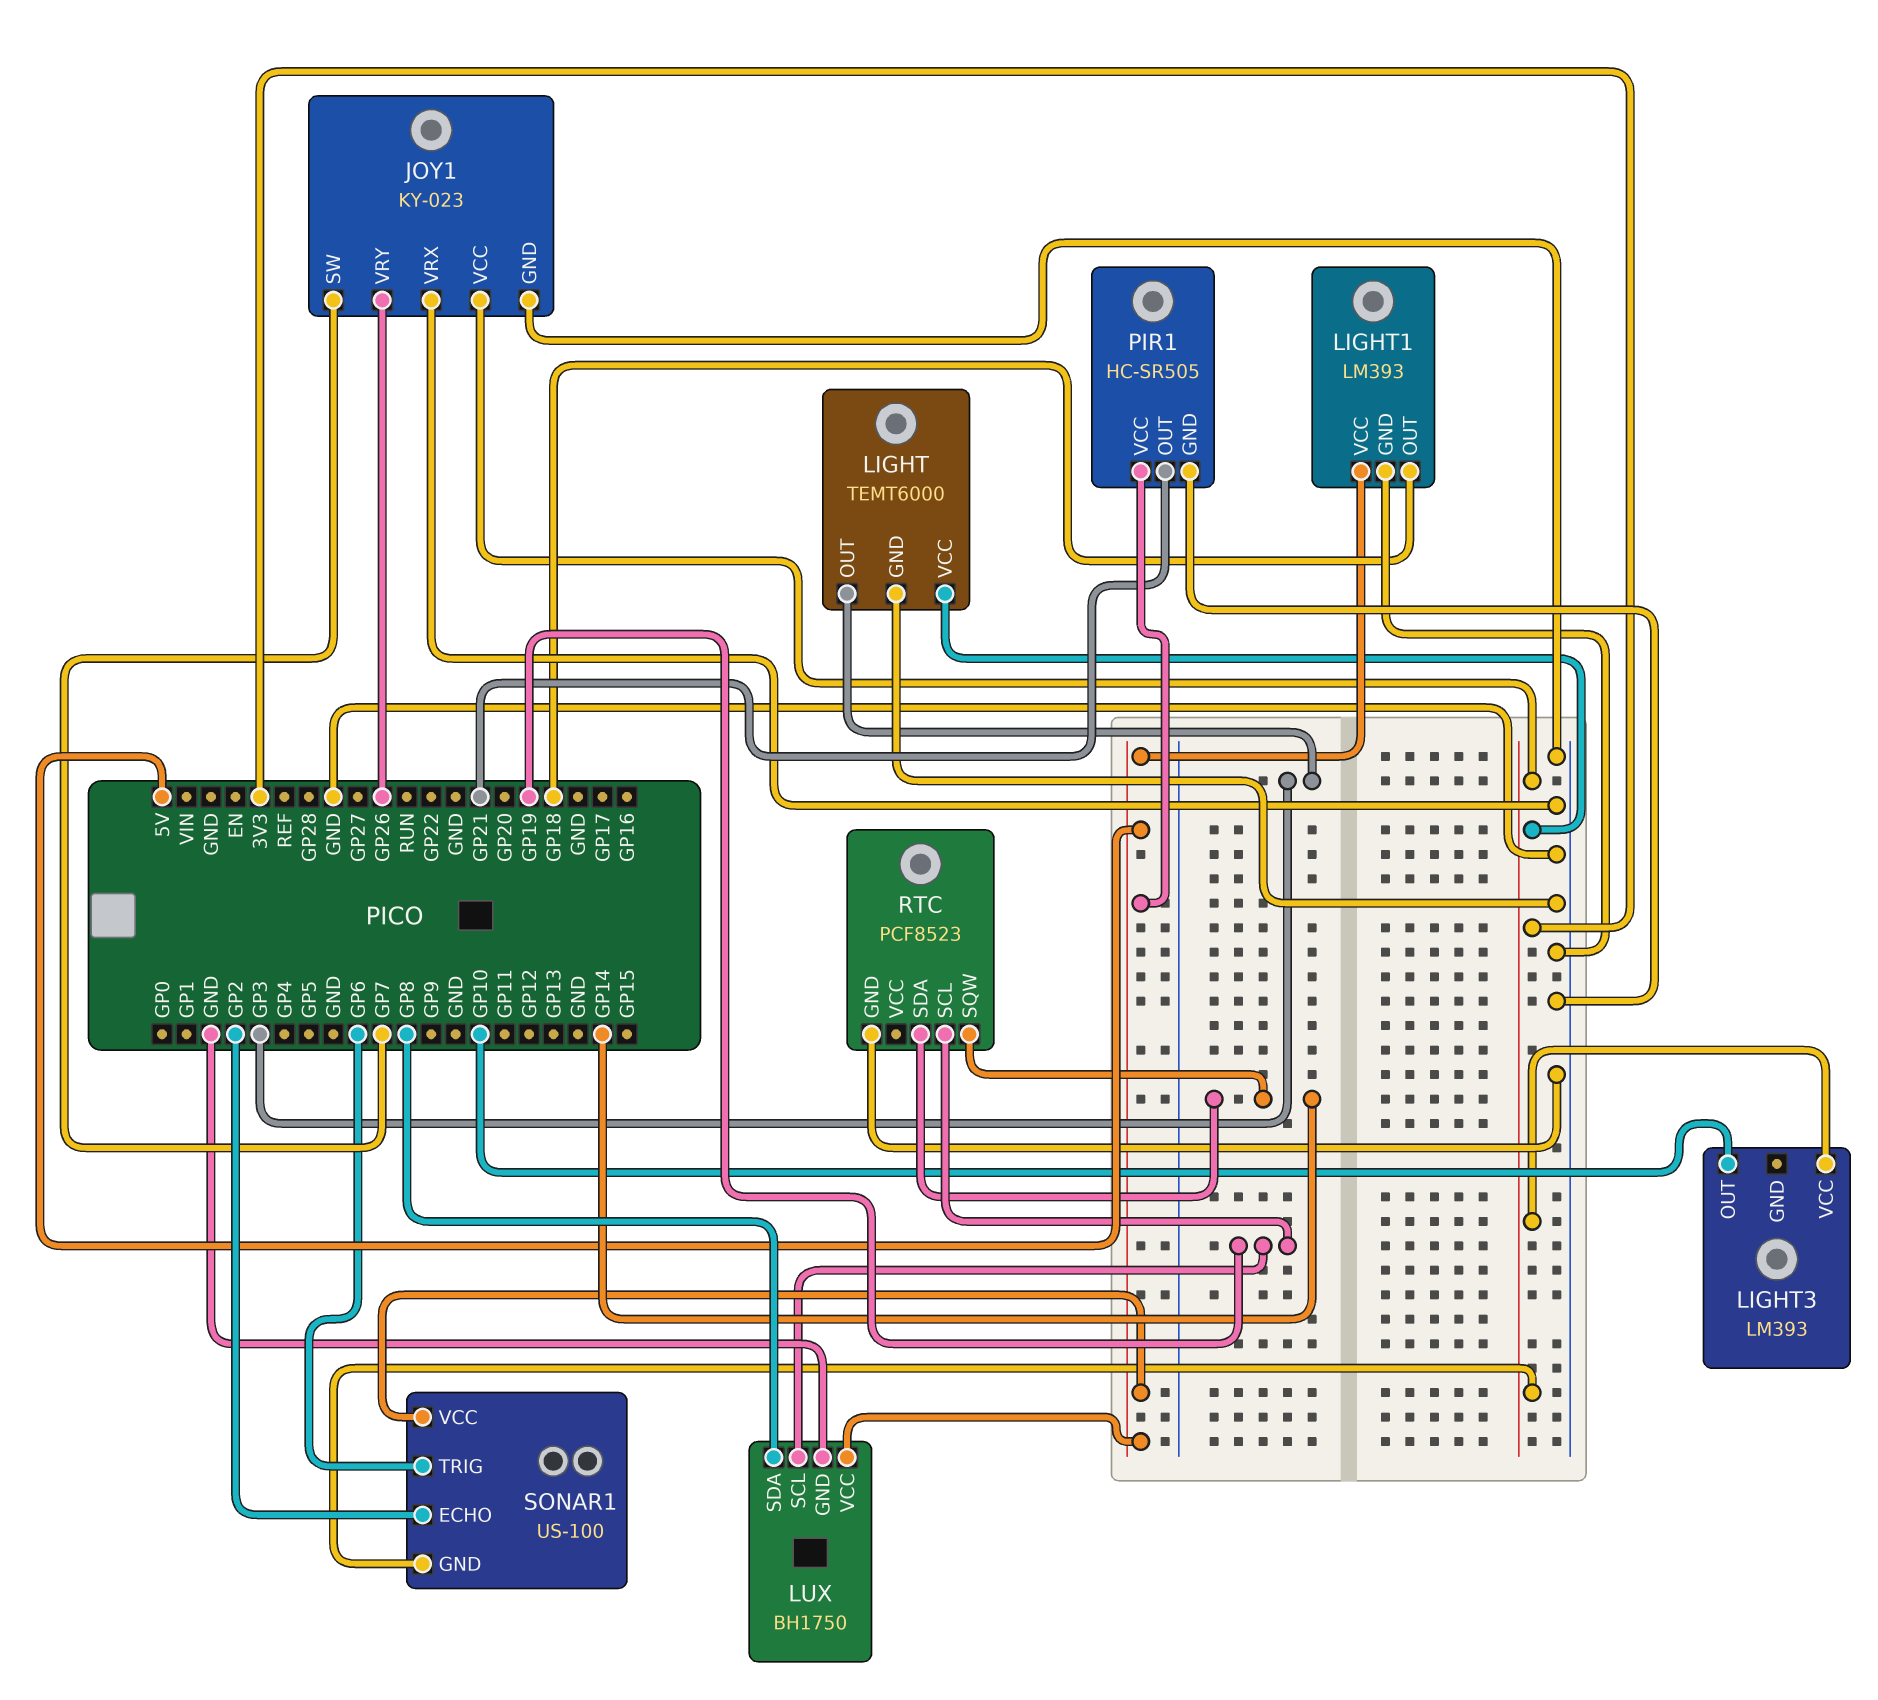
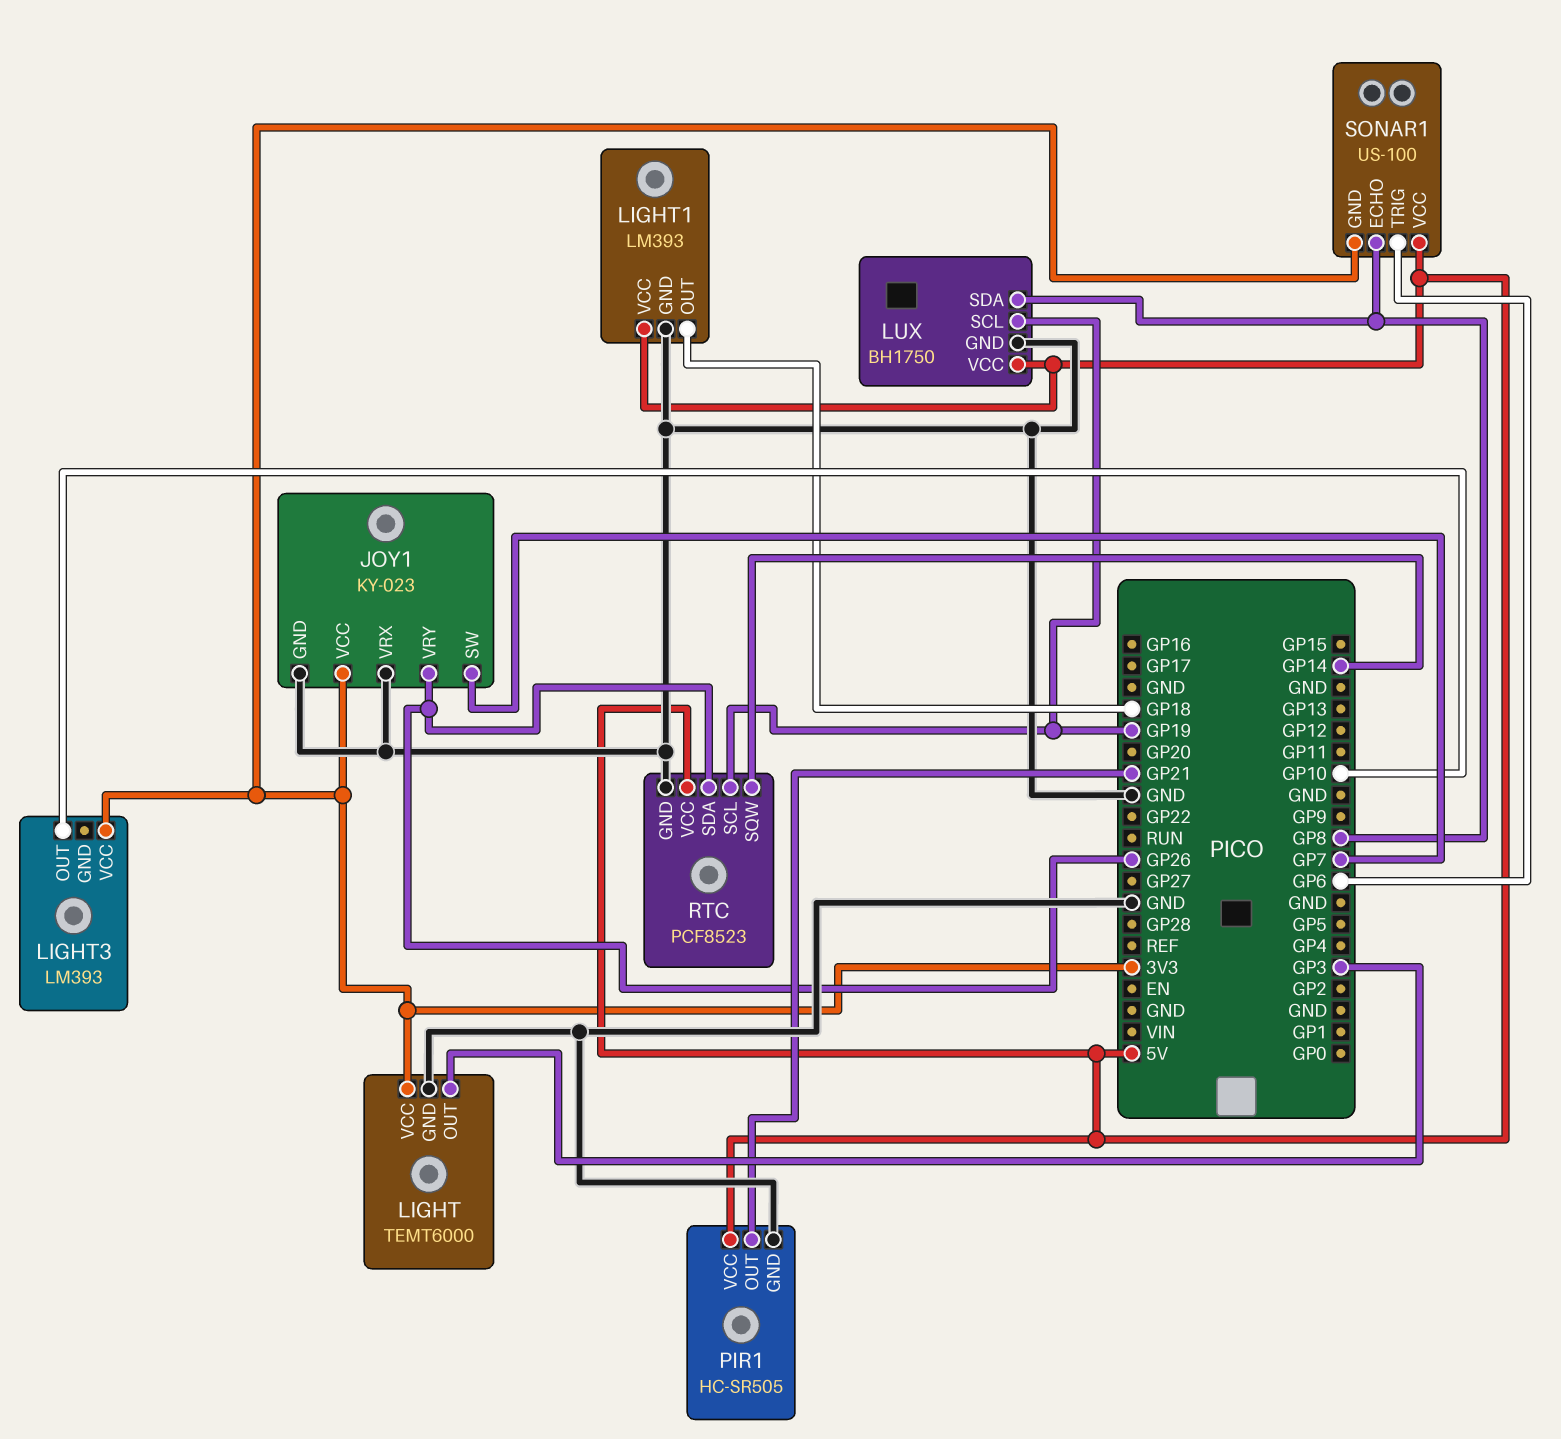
RTC pin SDA: GP14 -> GP26
RTC pin VCC: none -> 5V
SONAR1 pin ECHO: GP2 -> GP8

